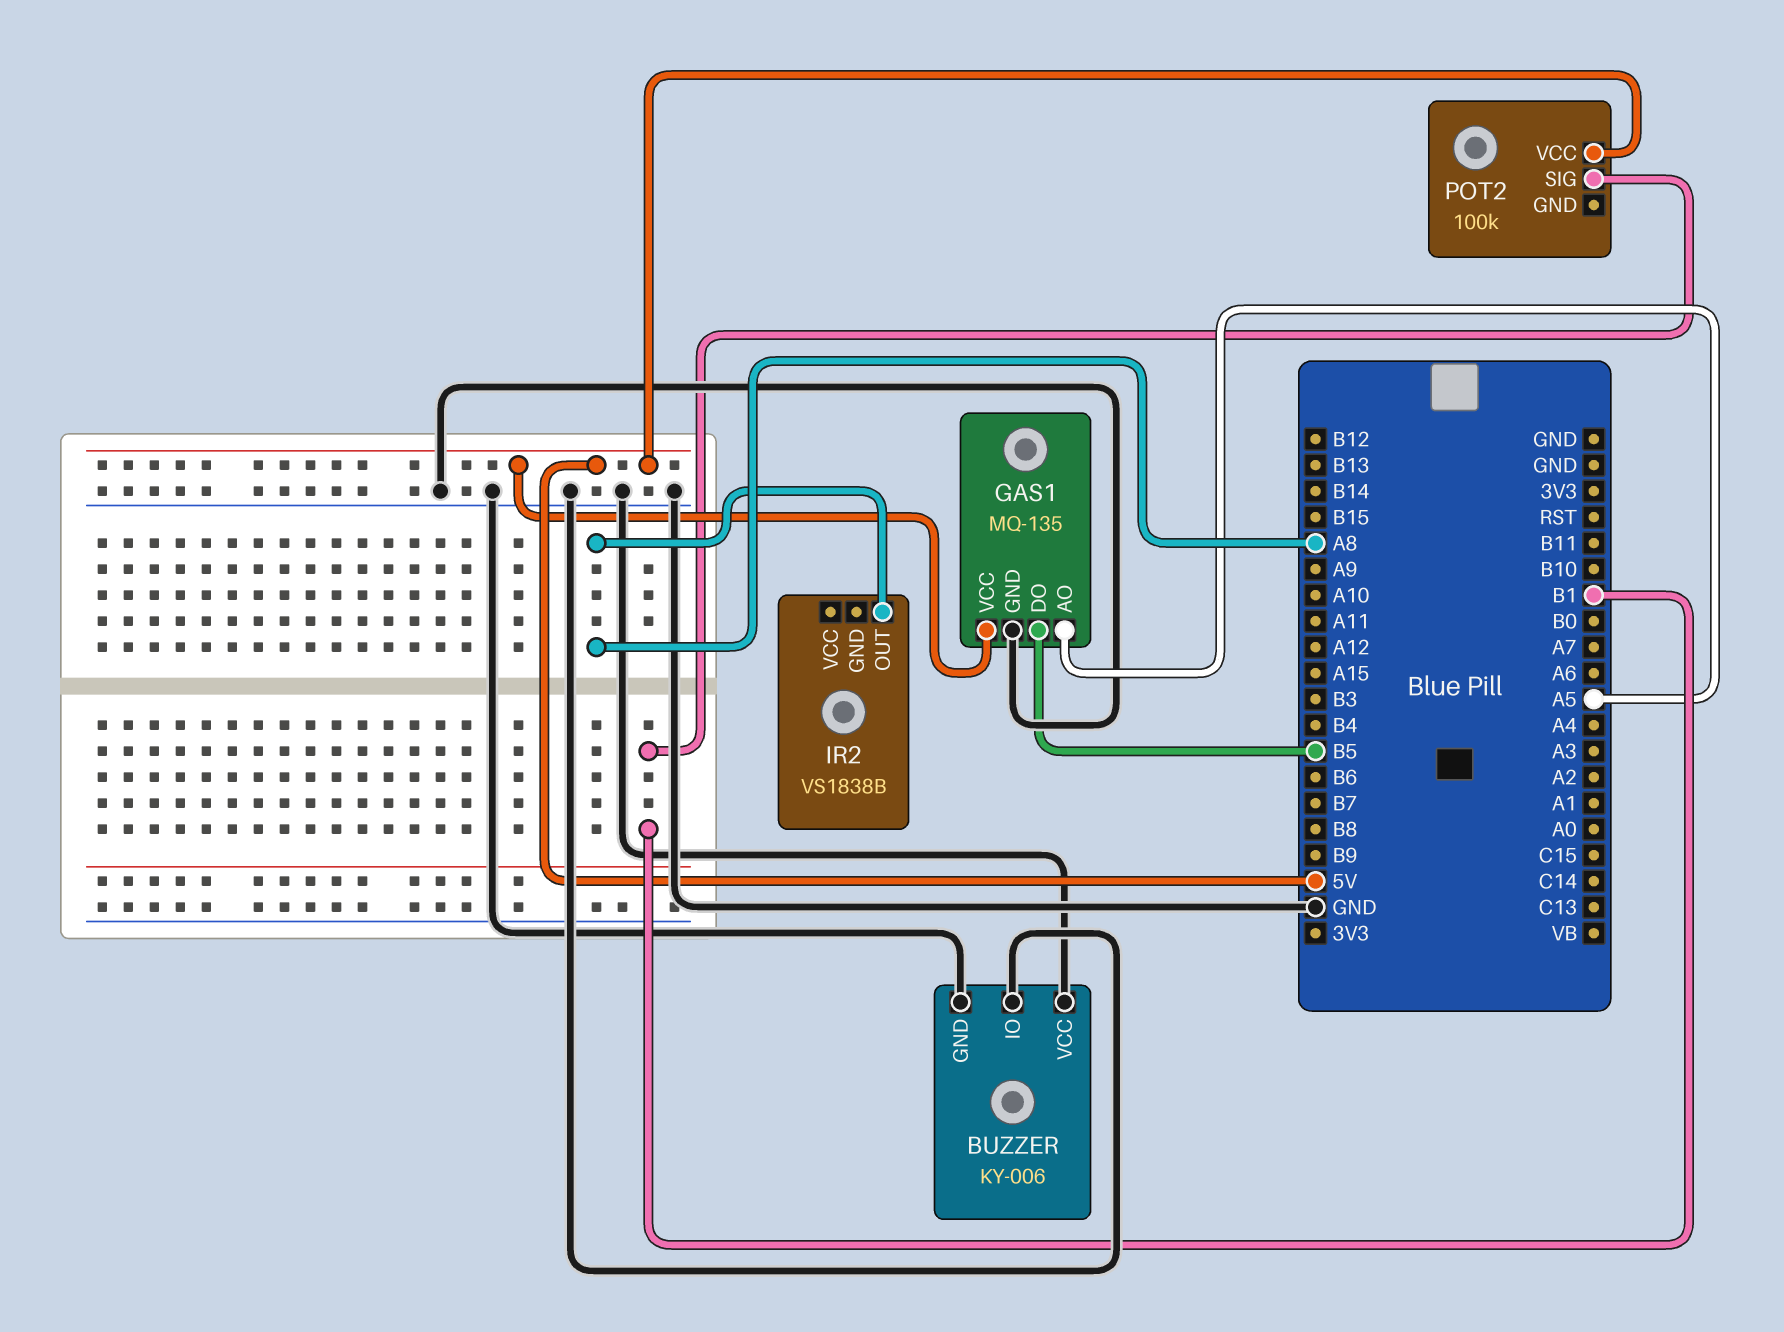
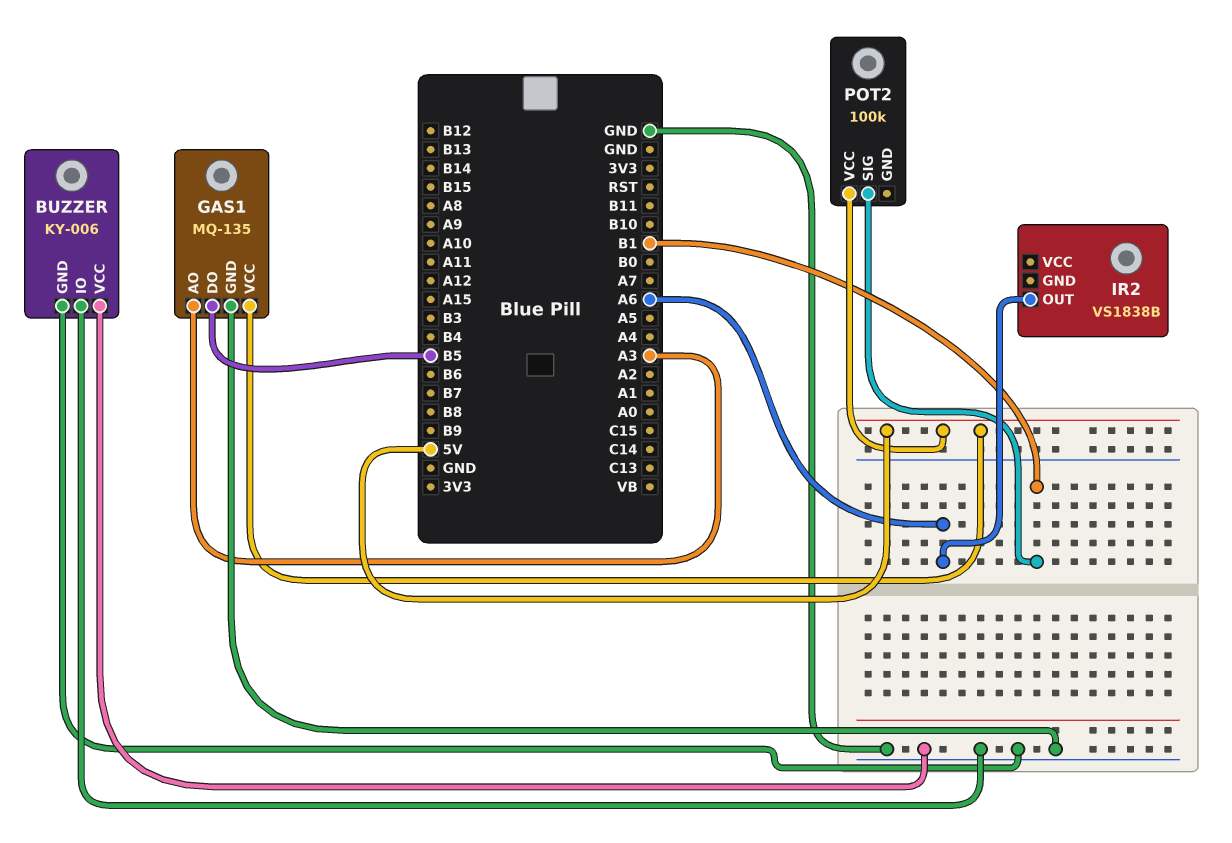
GAS1 pin AO: A5 -> A3
IR2 pin OUT: A8 -> A6

